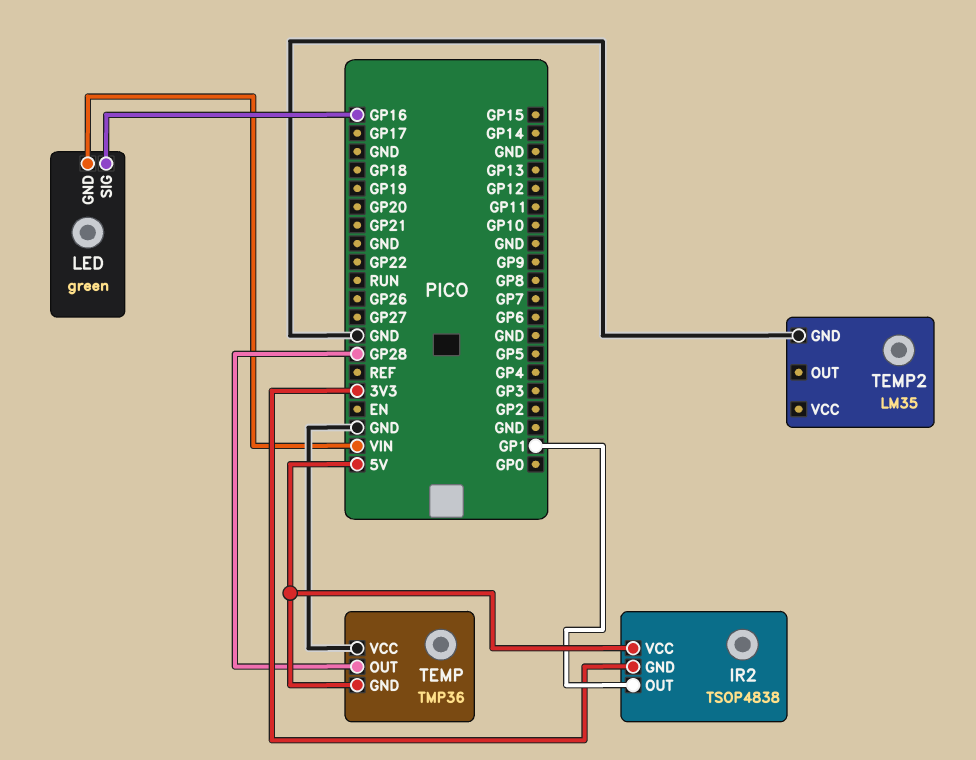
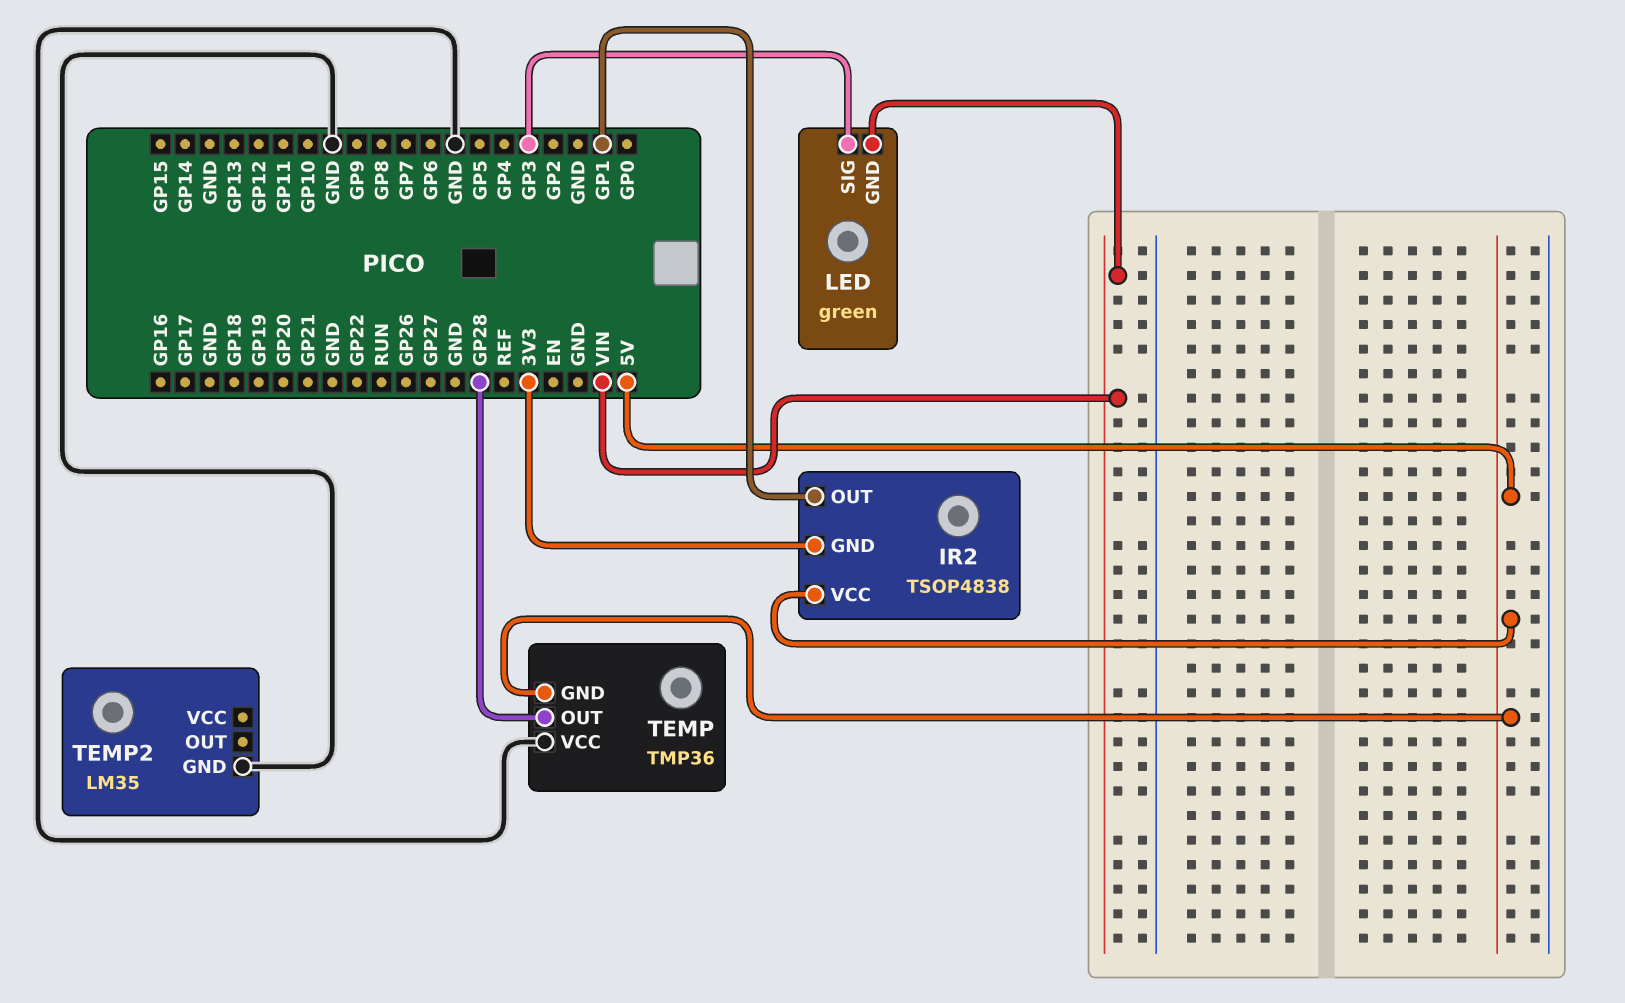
LED pin SIG: GP16 -> GP3

